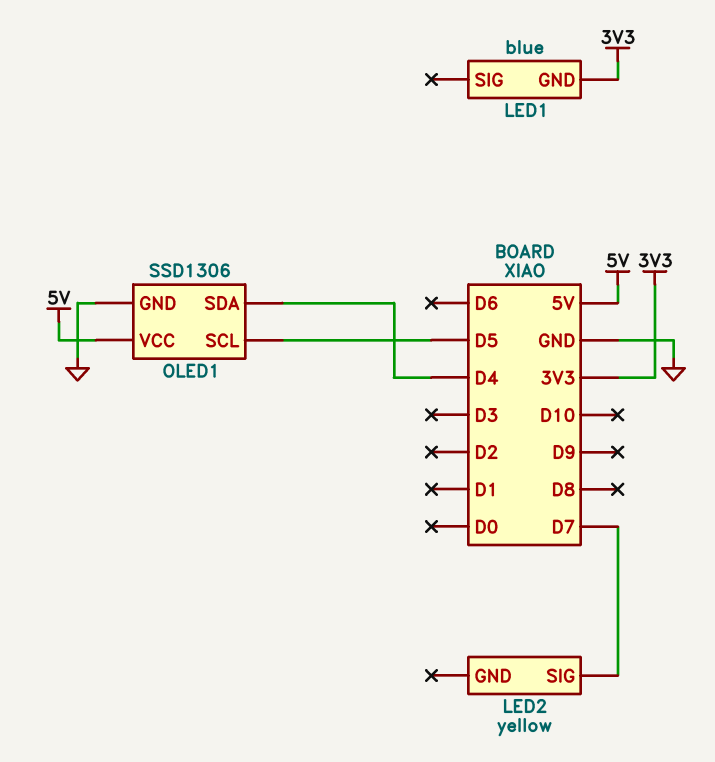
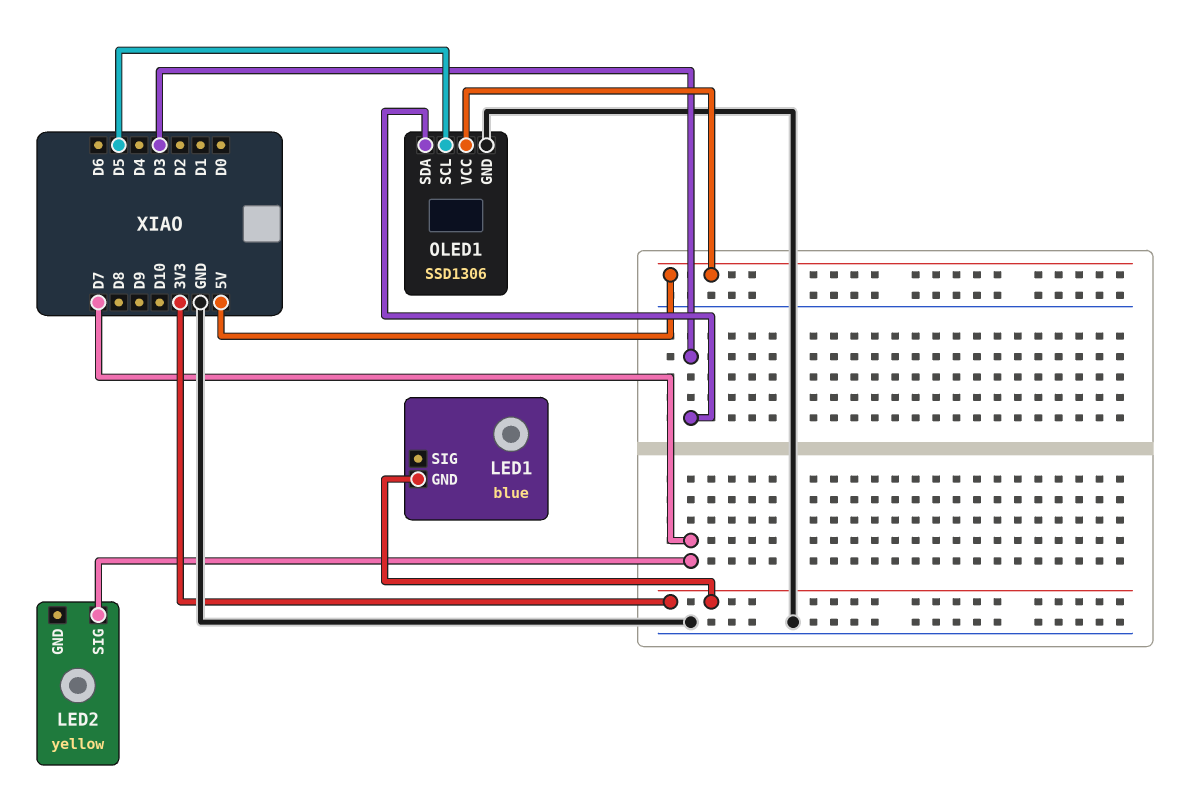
OLED1 pin SDA: D4 -> D3

